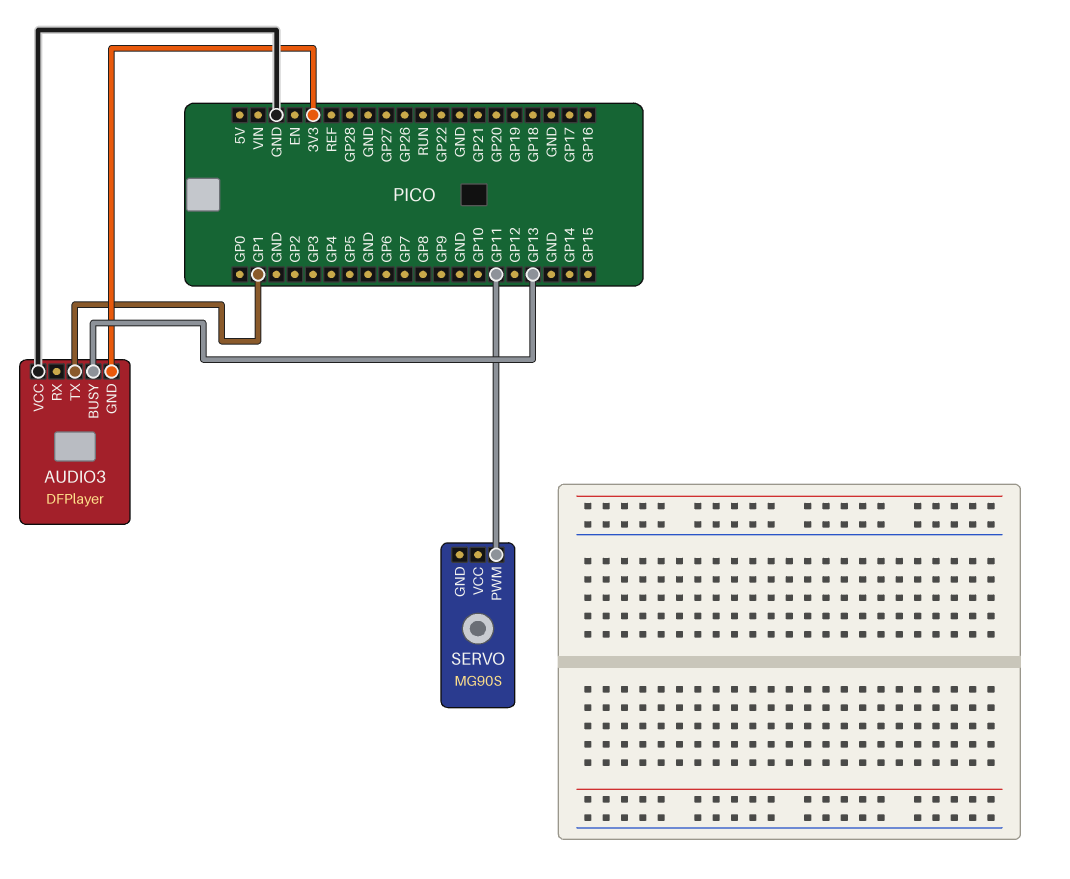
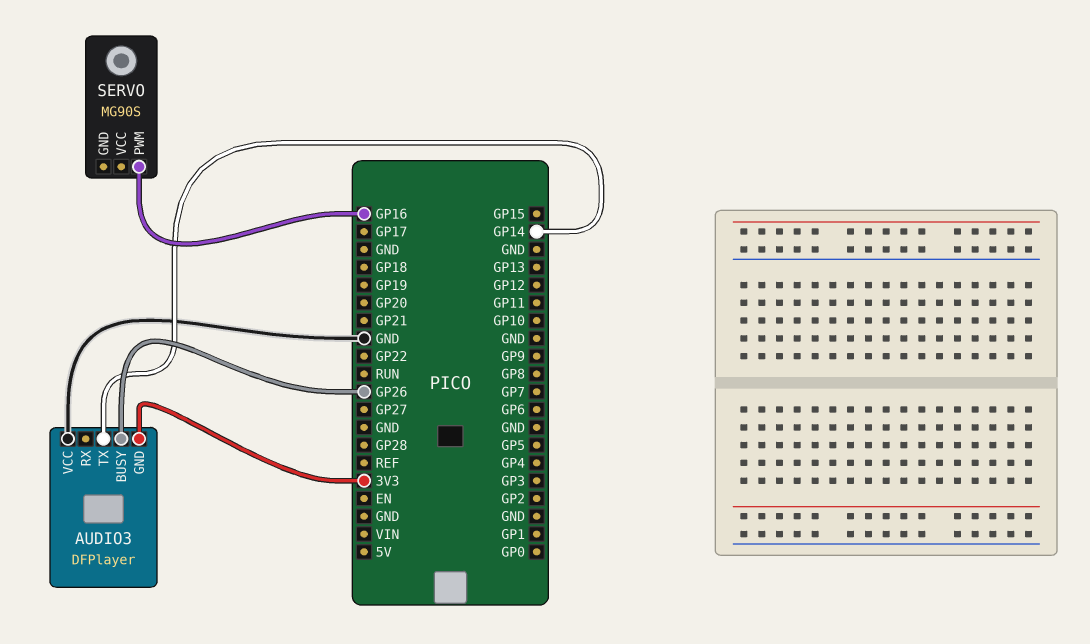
AUDIO3 pin BUSY: GP13 -> GP26
AUDIO3 pin TX: GP1 -> GP14
SERVO pin PWM: GP11 -> GP16

